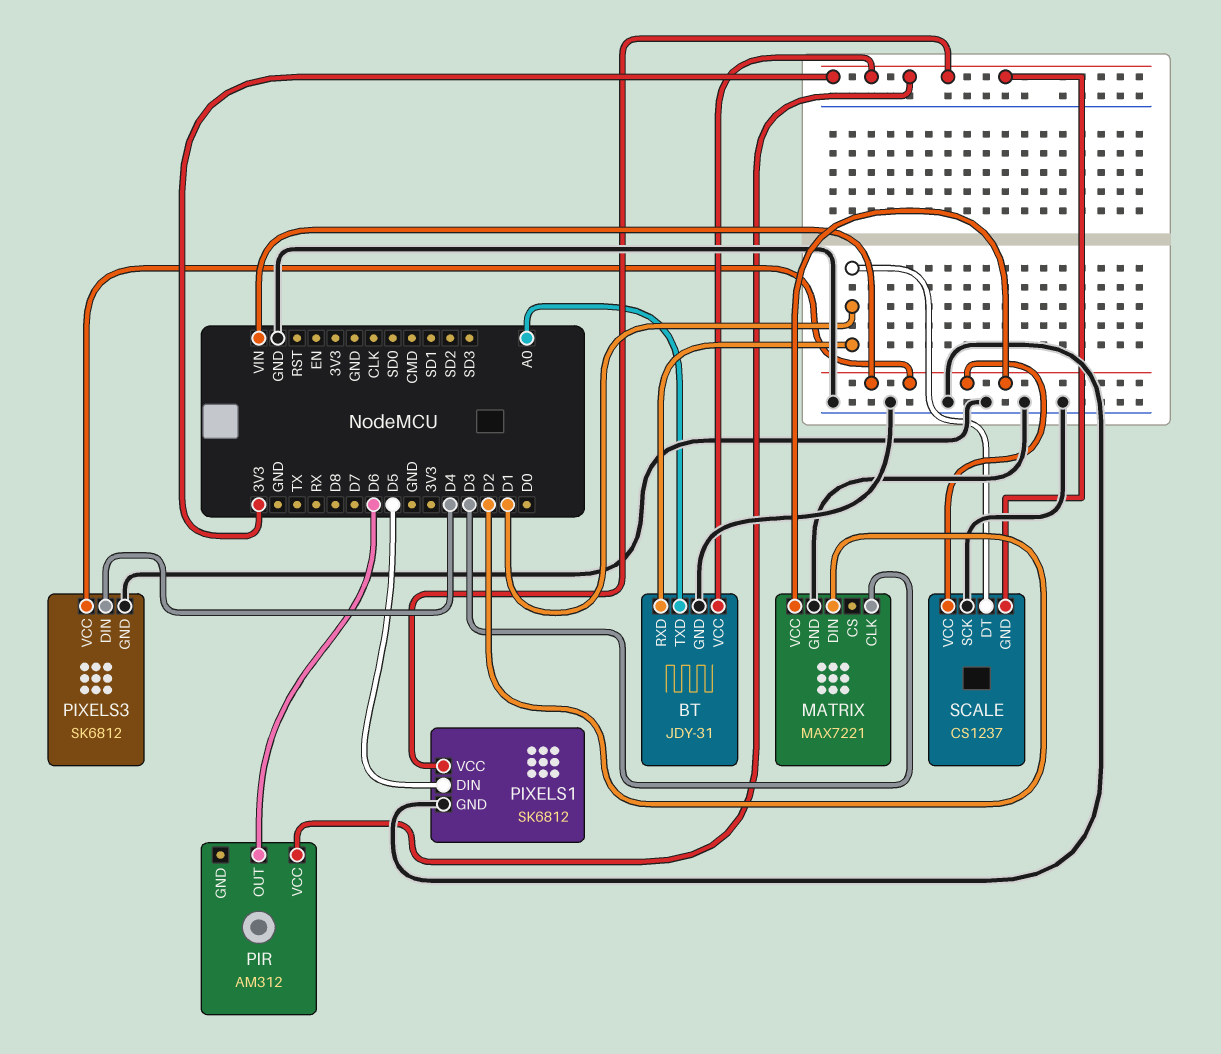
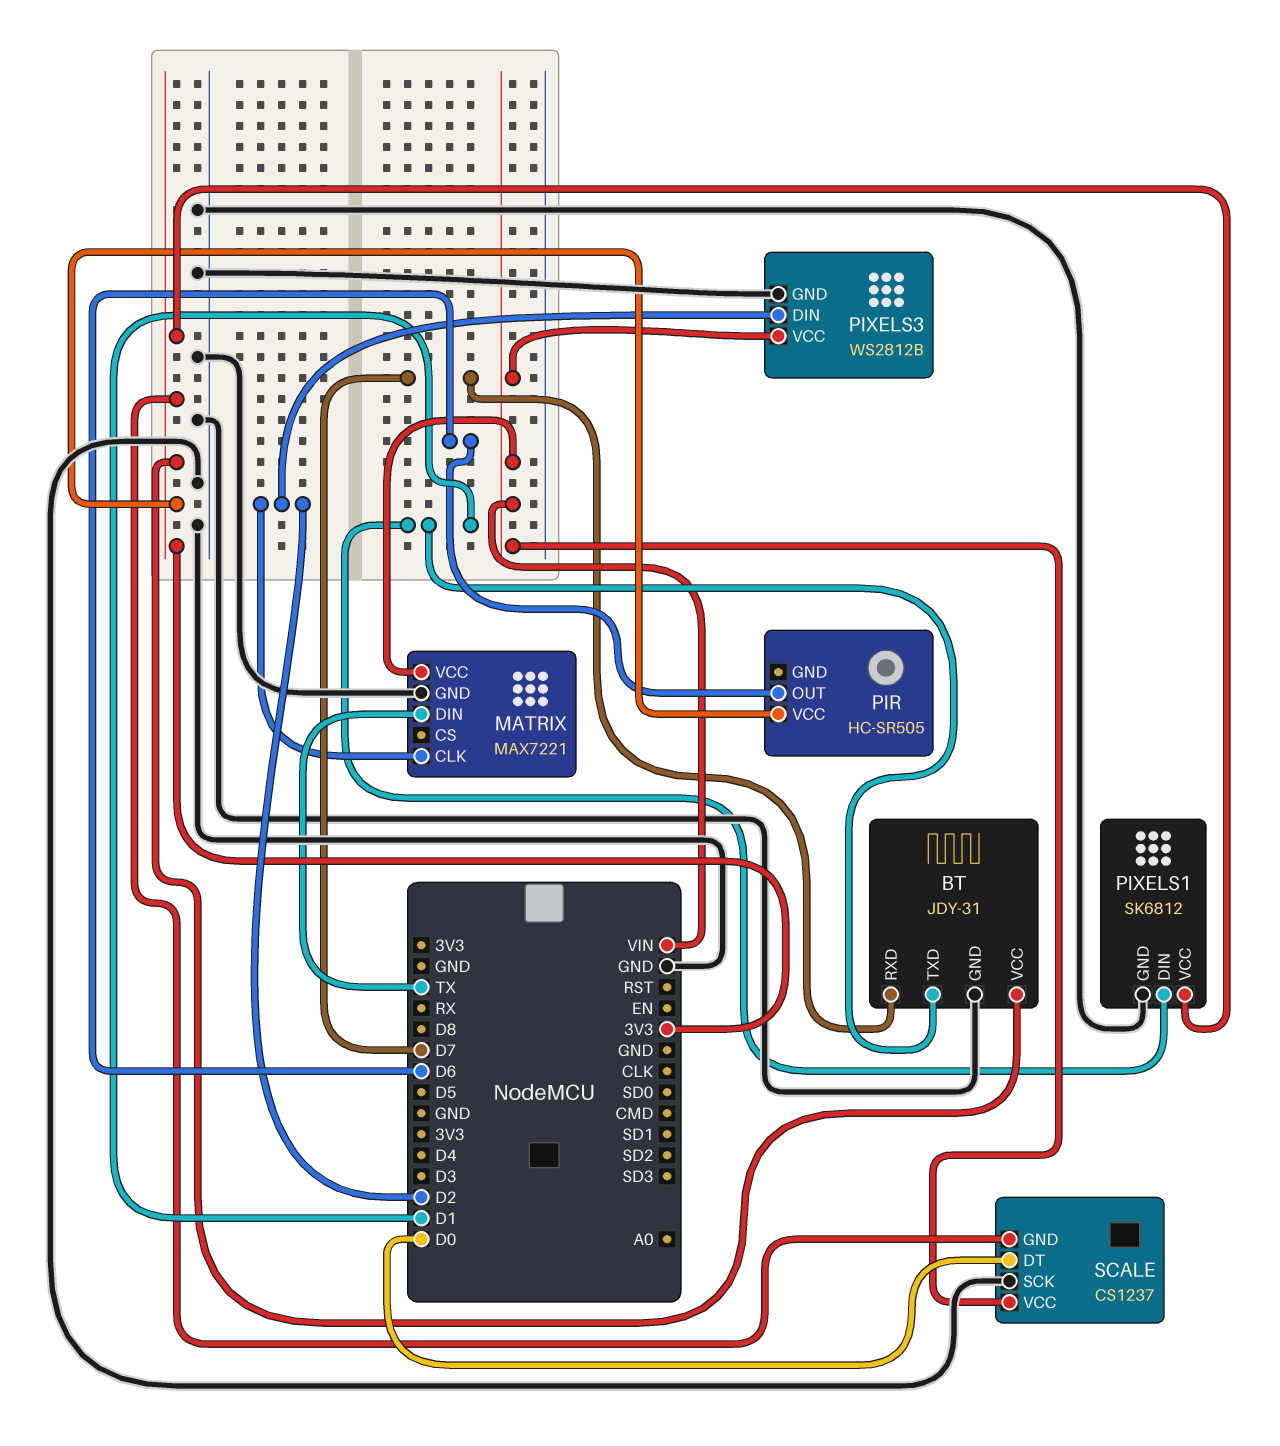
BT pin RXD: D1 -> D7
BT pin TXD: A0 -> D1
MATRIX pin CLK: D3 -> D2
MATRIX pin DIN: D2 -> TX
PIR: AM312 -> HC-SR505
PIXELS1 pin DIN: D5 -> D1
PIXELS3: SK6812 -> WS2812B
PIXELS3 pin DIN: D4 -> D2
SCALE pin DT: D1 -> D0

